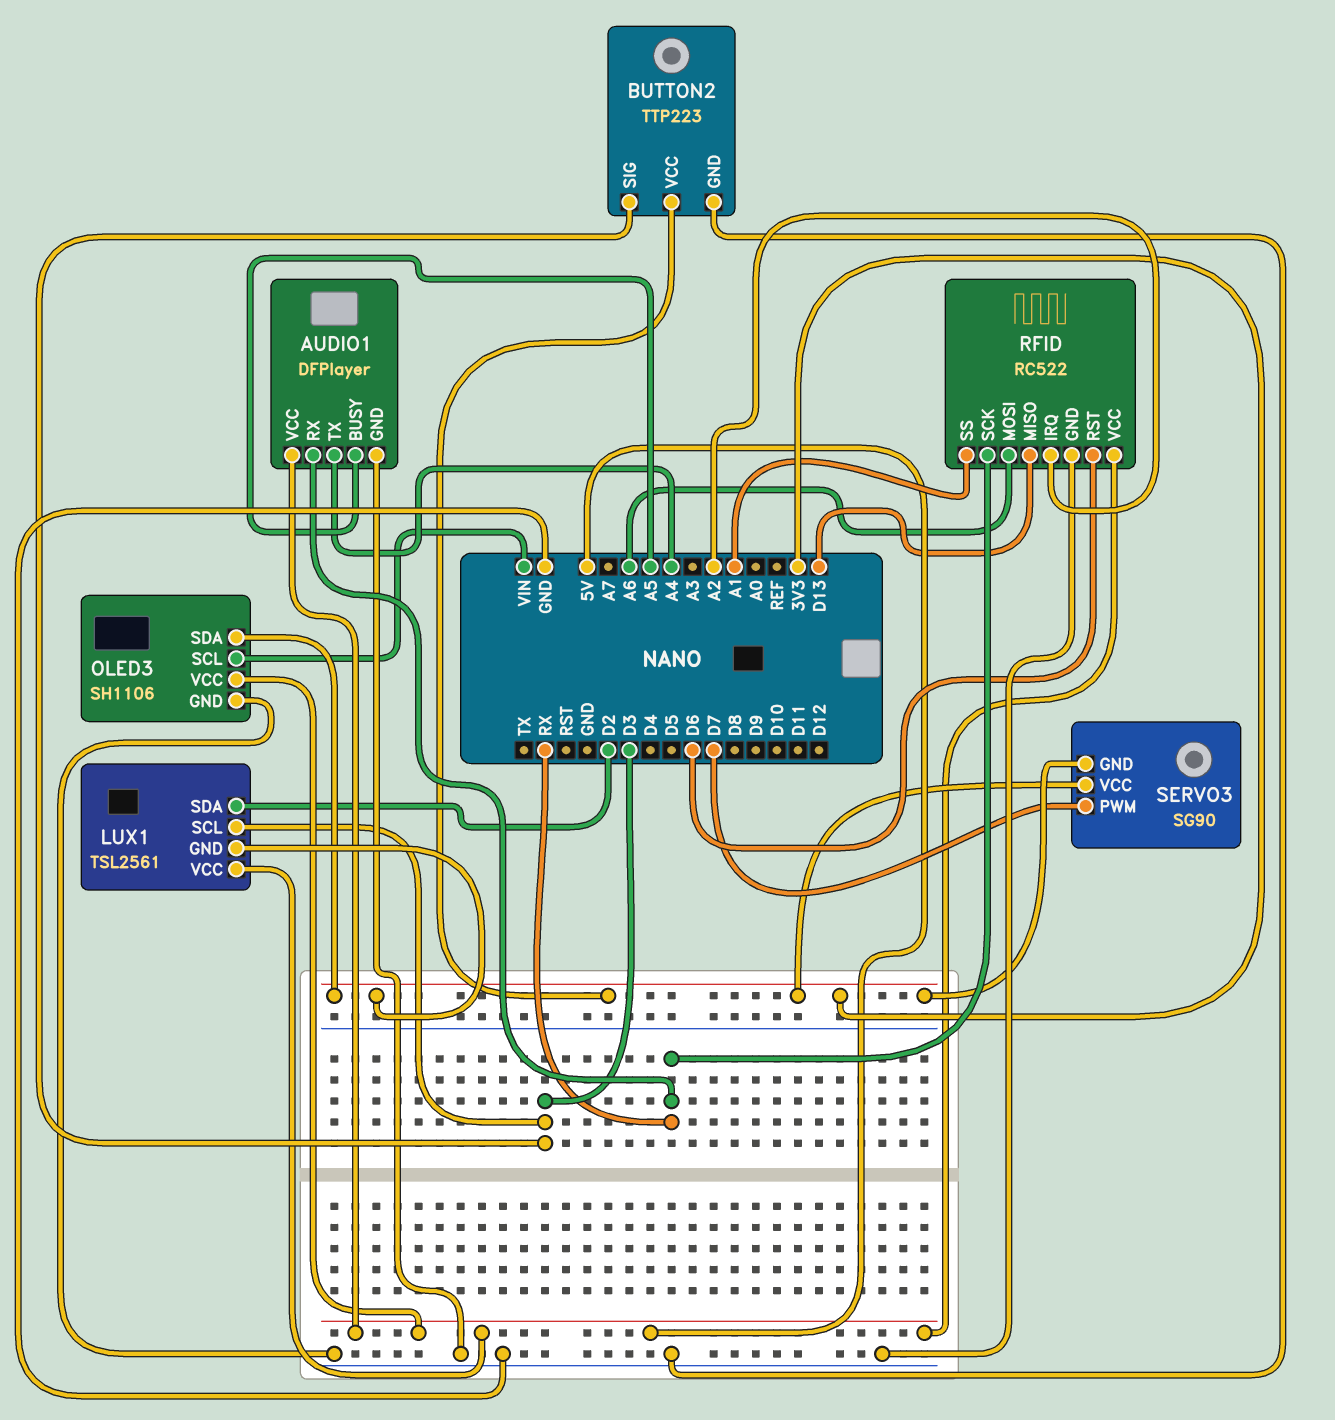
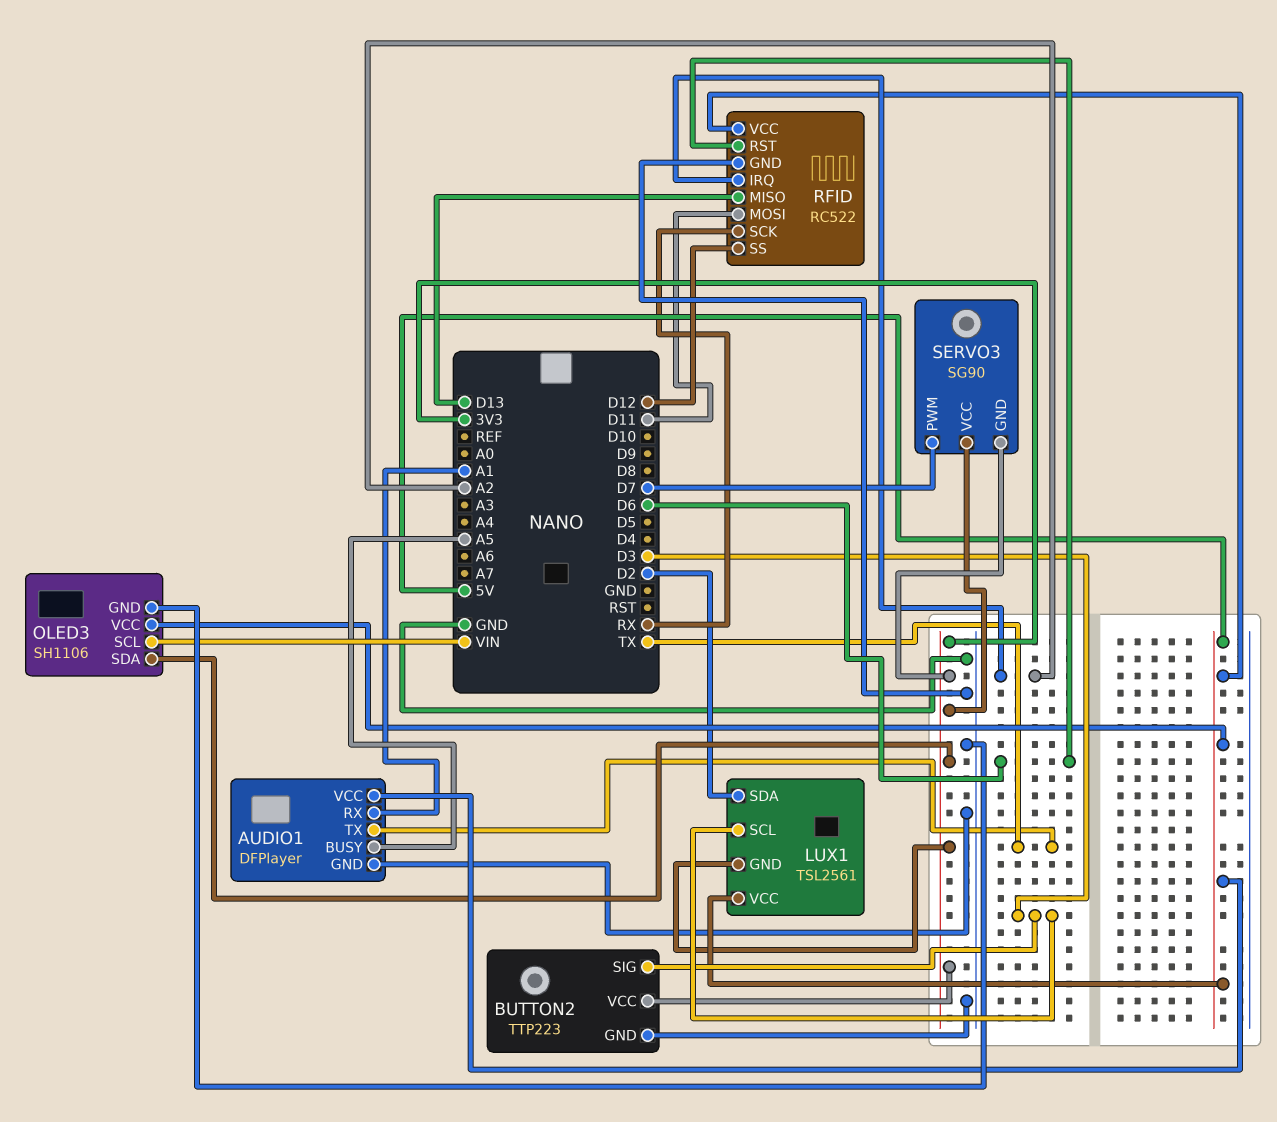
AUDIO1 pin RX: RX -> A1
AUDIO1 pin TX: A4 -> TX
RFID pin MOSI: A6 -> D11
RFID pin SS: A1 -> D12

